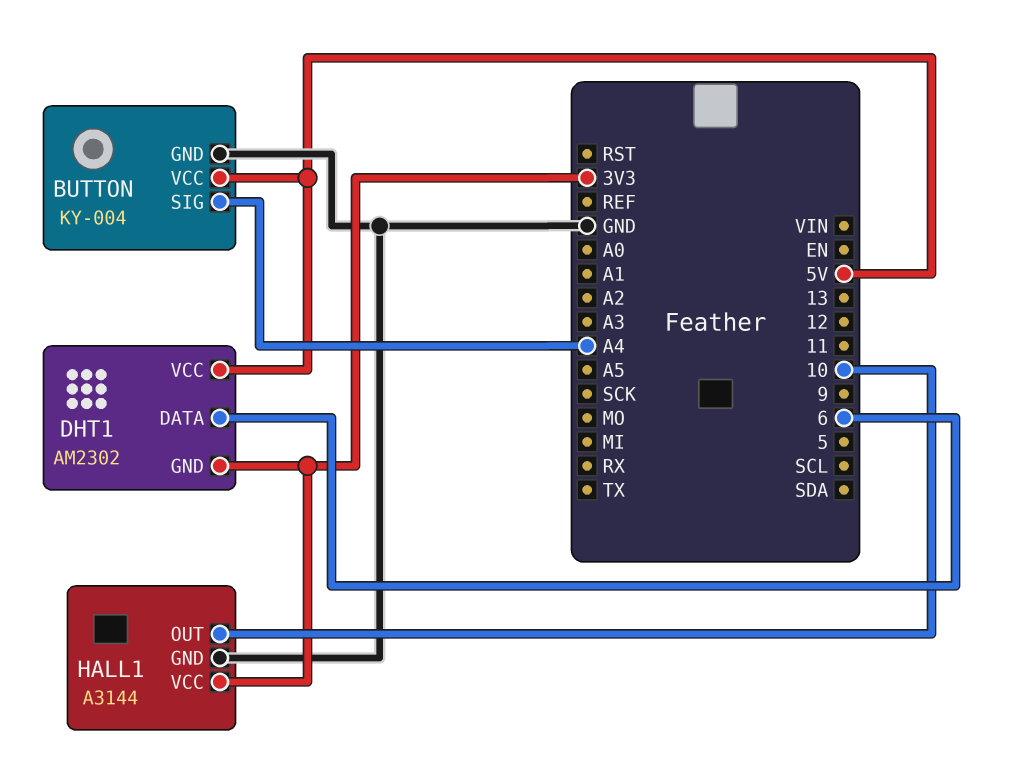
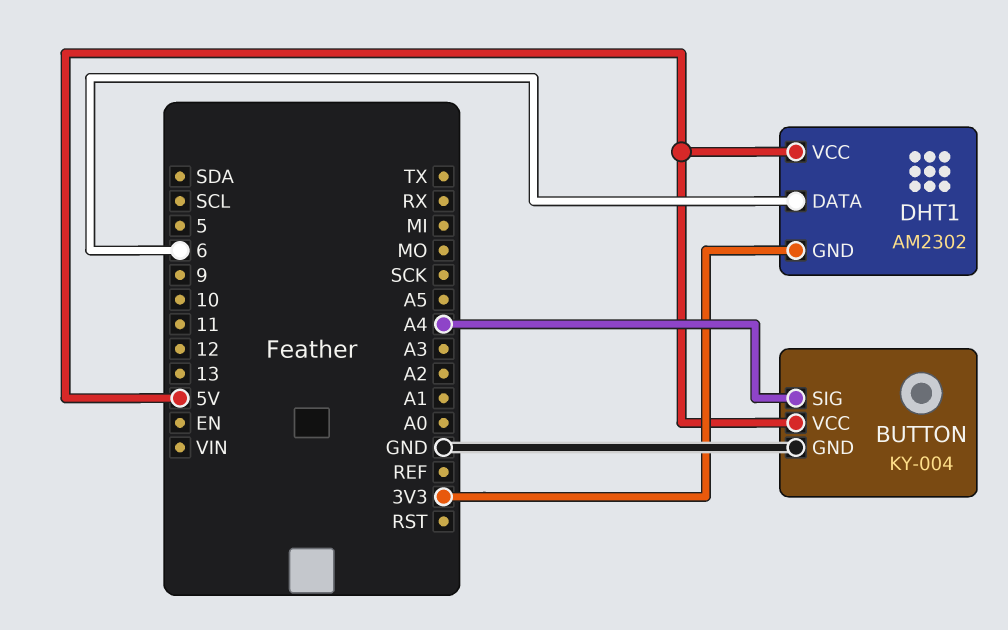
HALL1: A3144 -> none
HALL1 pin GND: GND -> none
HALL1 pin OUT: 10 -> none
HALL1 pin VCC: 3V3 -> none

